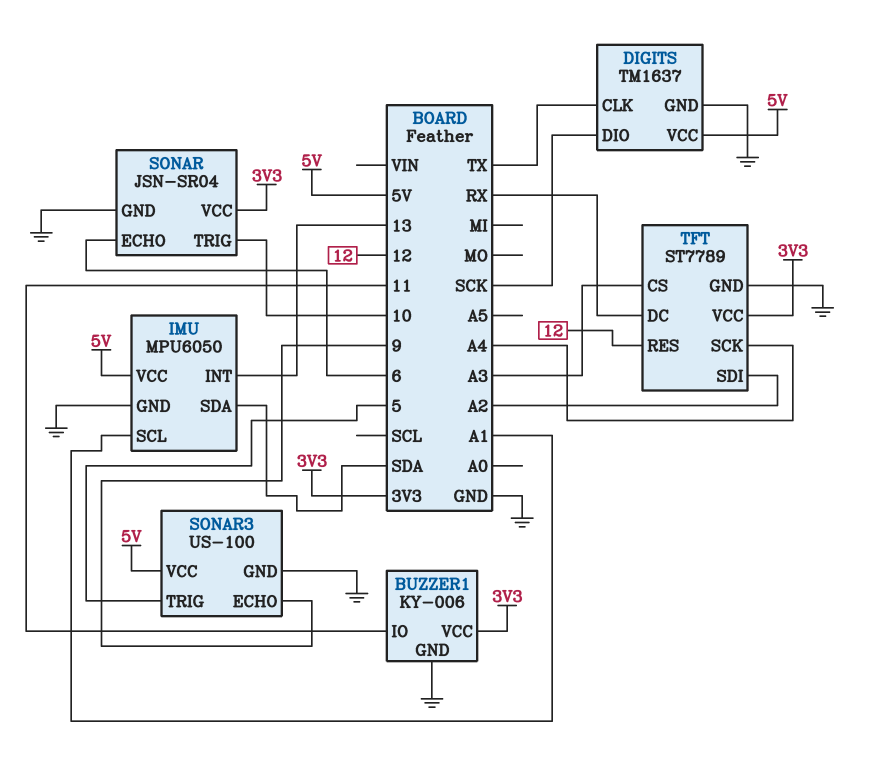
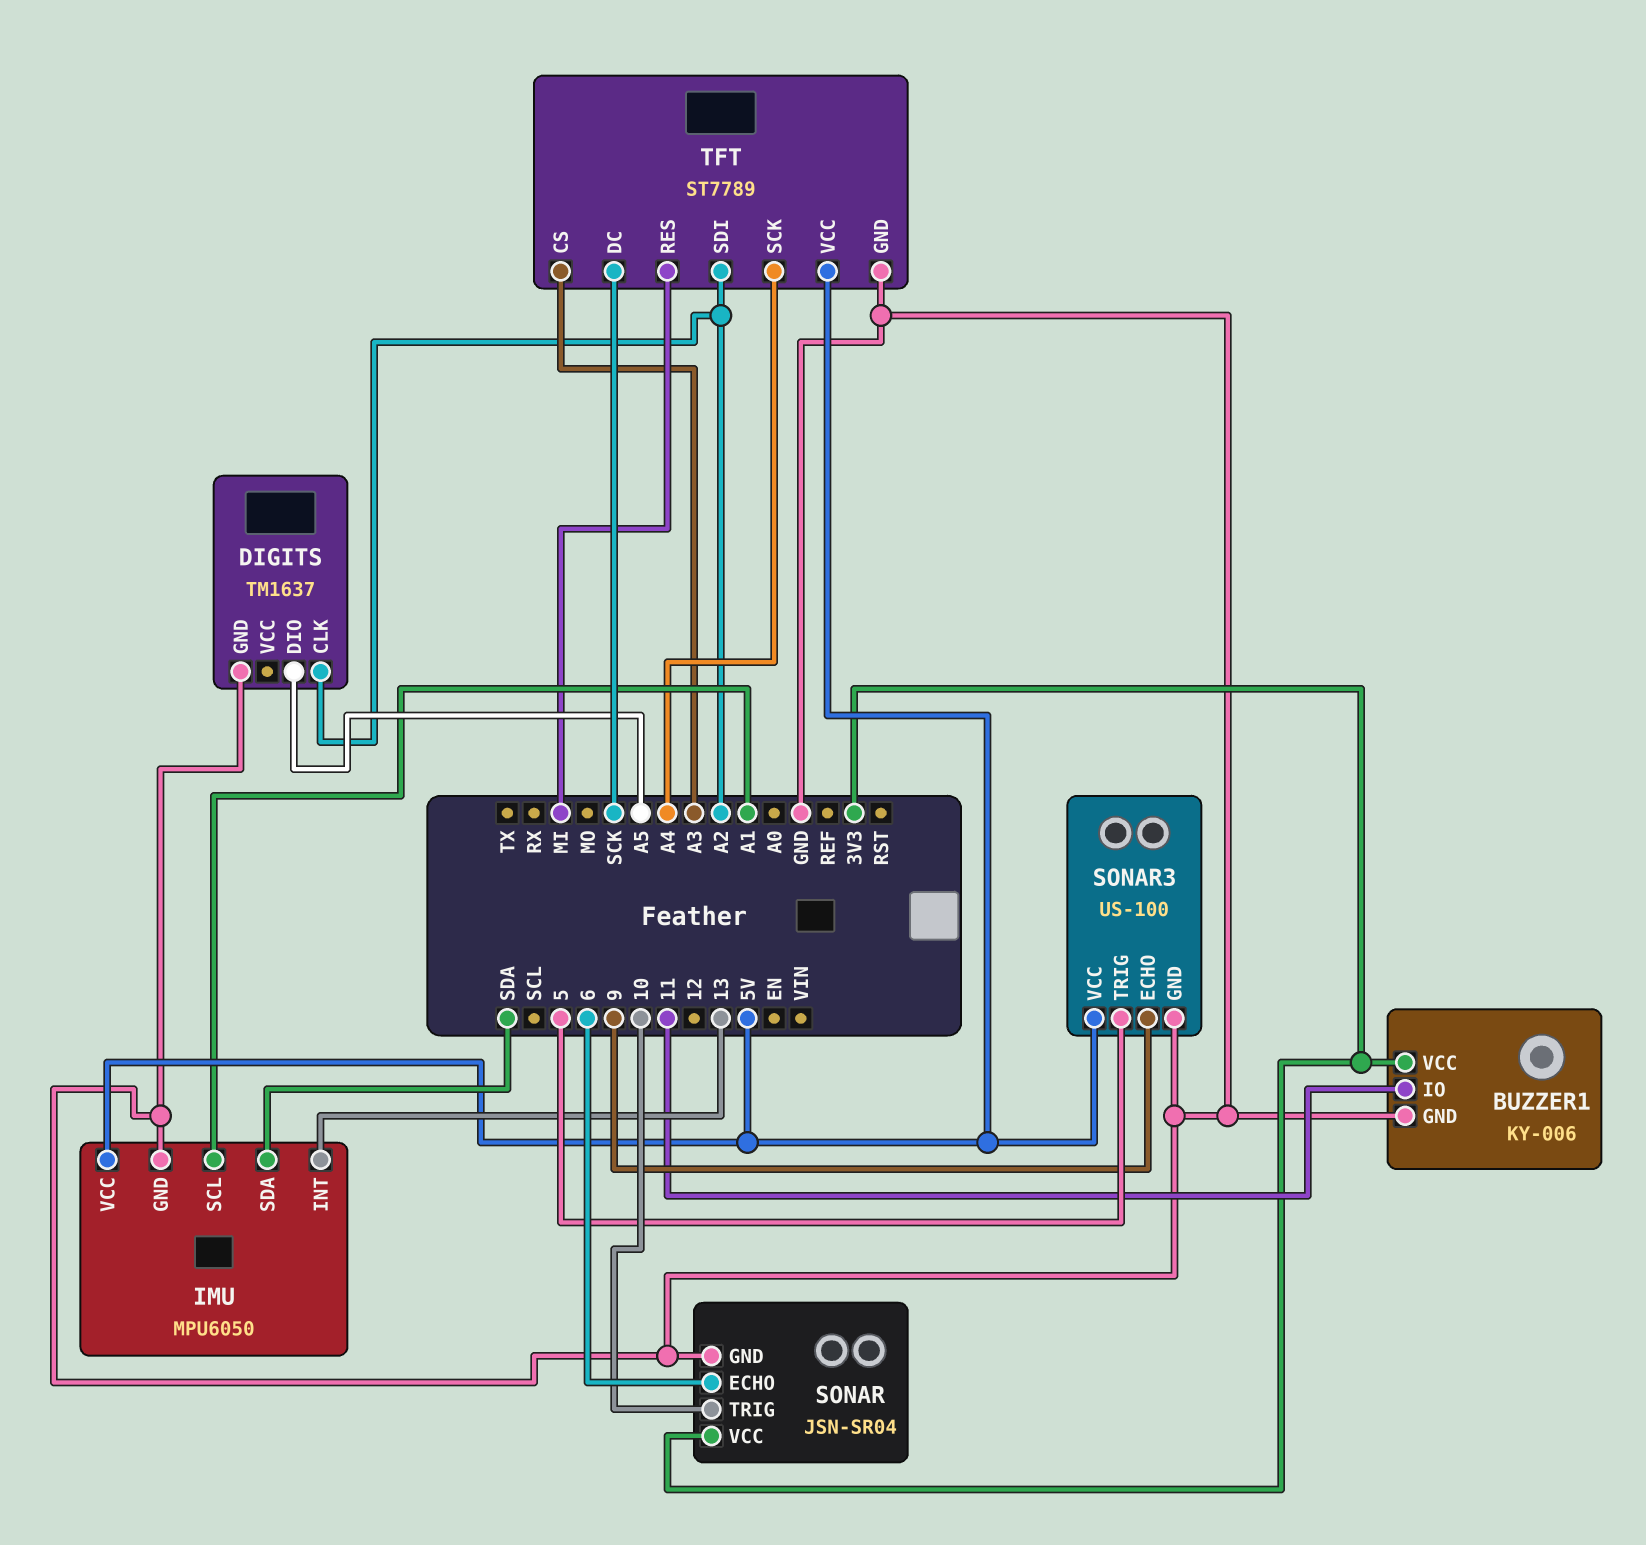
DIGITS pin CLK: TX -> A2
DIGITS pin DIO: SCK -> A5
DIGITS pin VCC: 5V -> none
TFT pin DC: RX -> SCK
TFT pin RES: 12 -> MI
TFT pin VCC: 3V3 -> 5V

